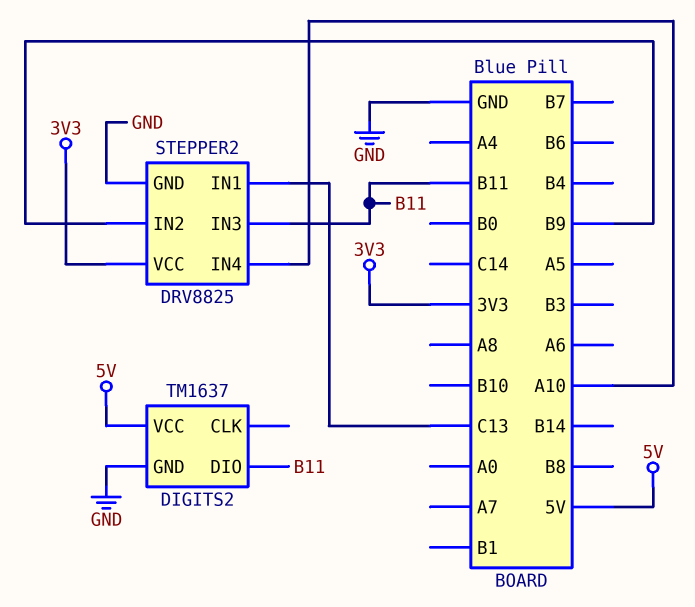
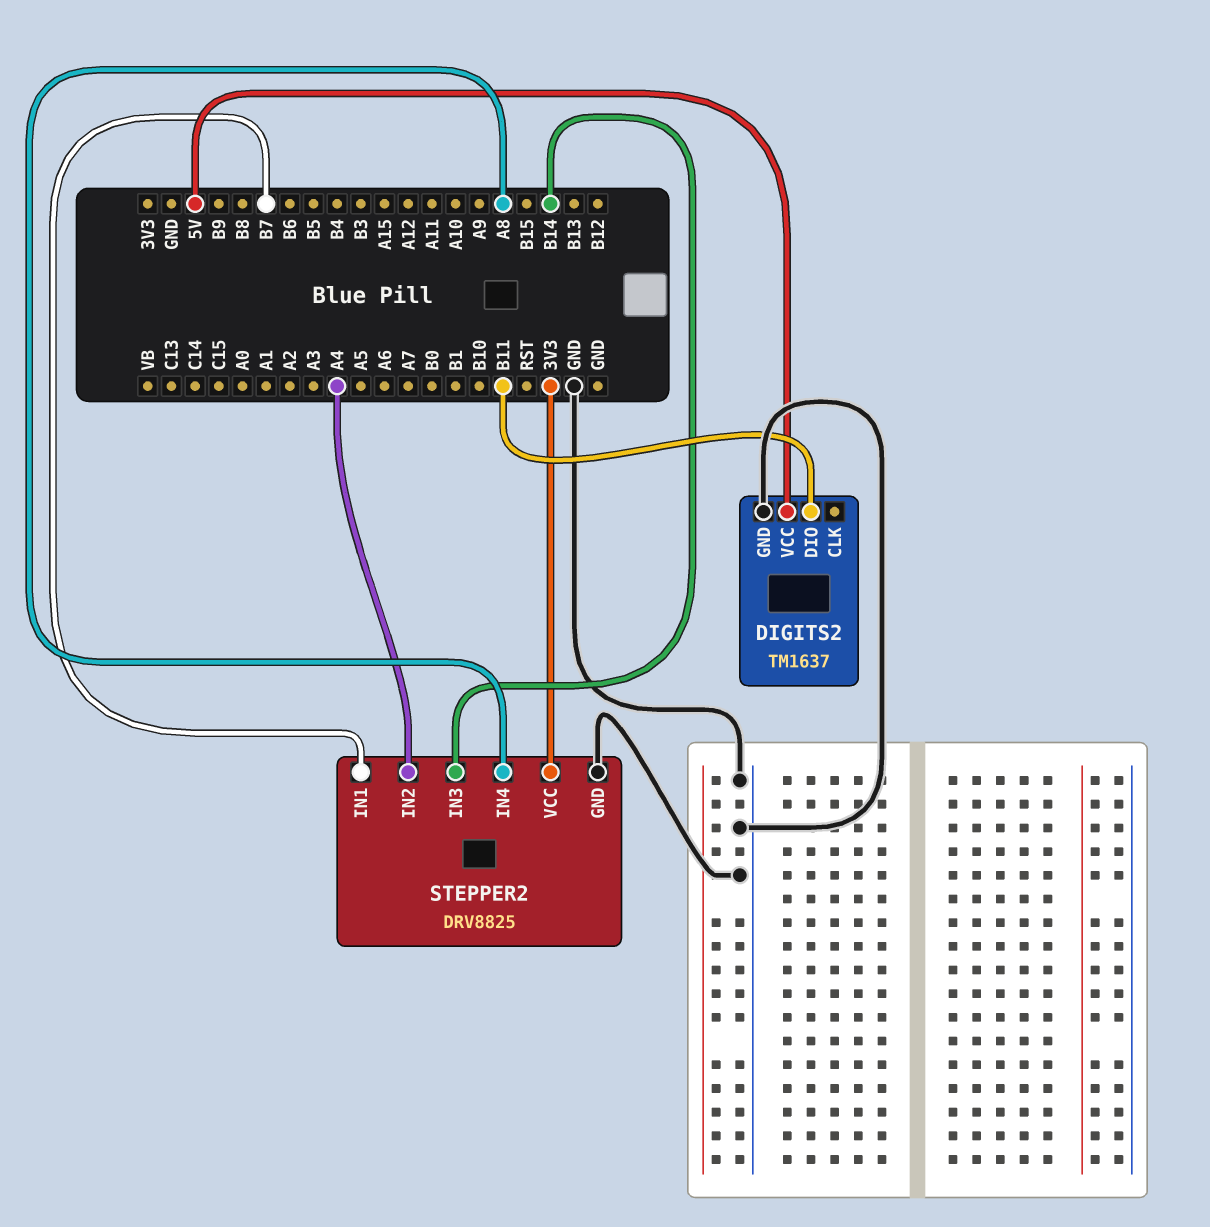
STEPPER2 pin IN1: C13 -> B7
STEPPER2 pin IN2: B9 -> A4
STEPPER2 pin IN3: B11 -> B14
STEPPER2 pin IN4: A10 -> A8

